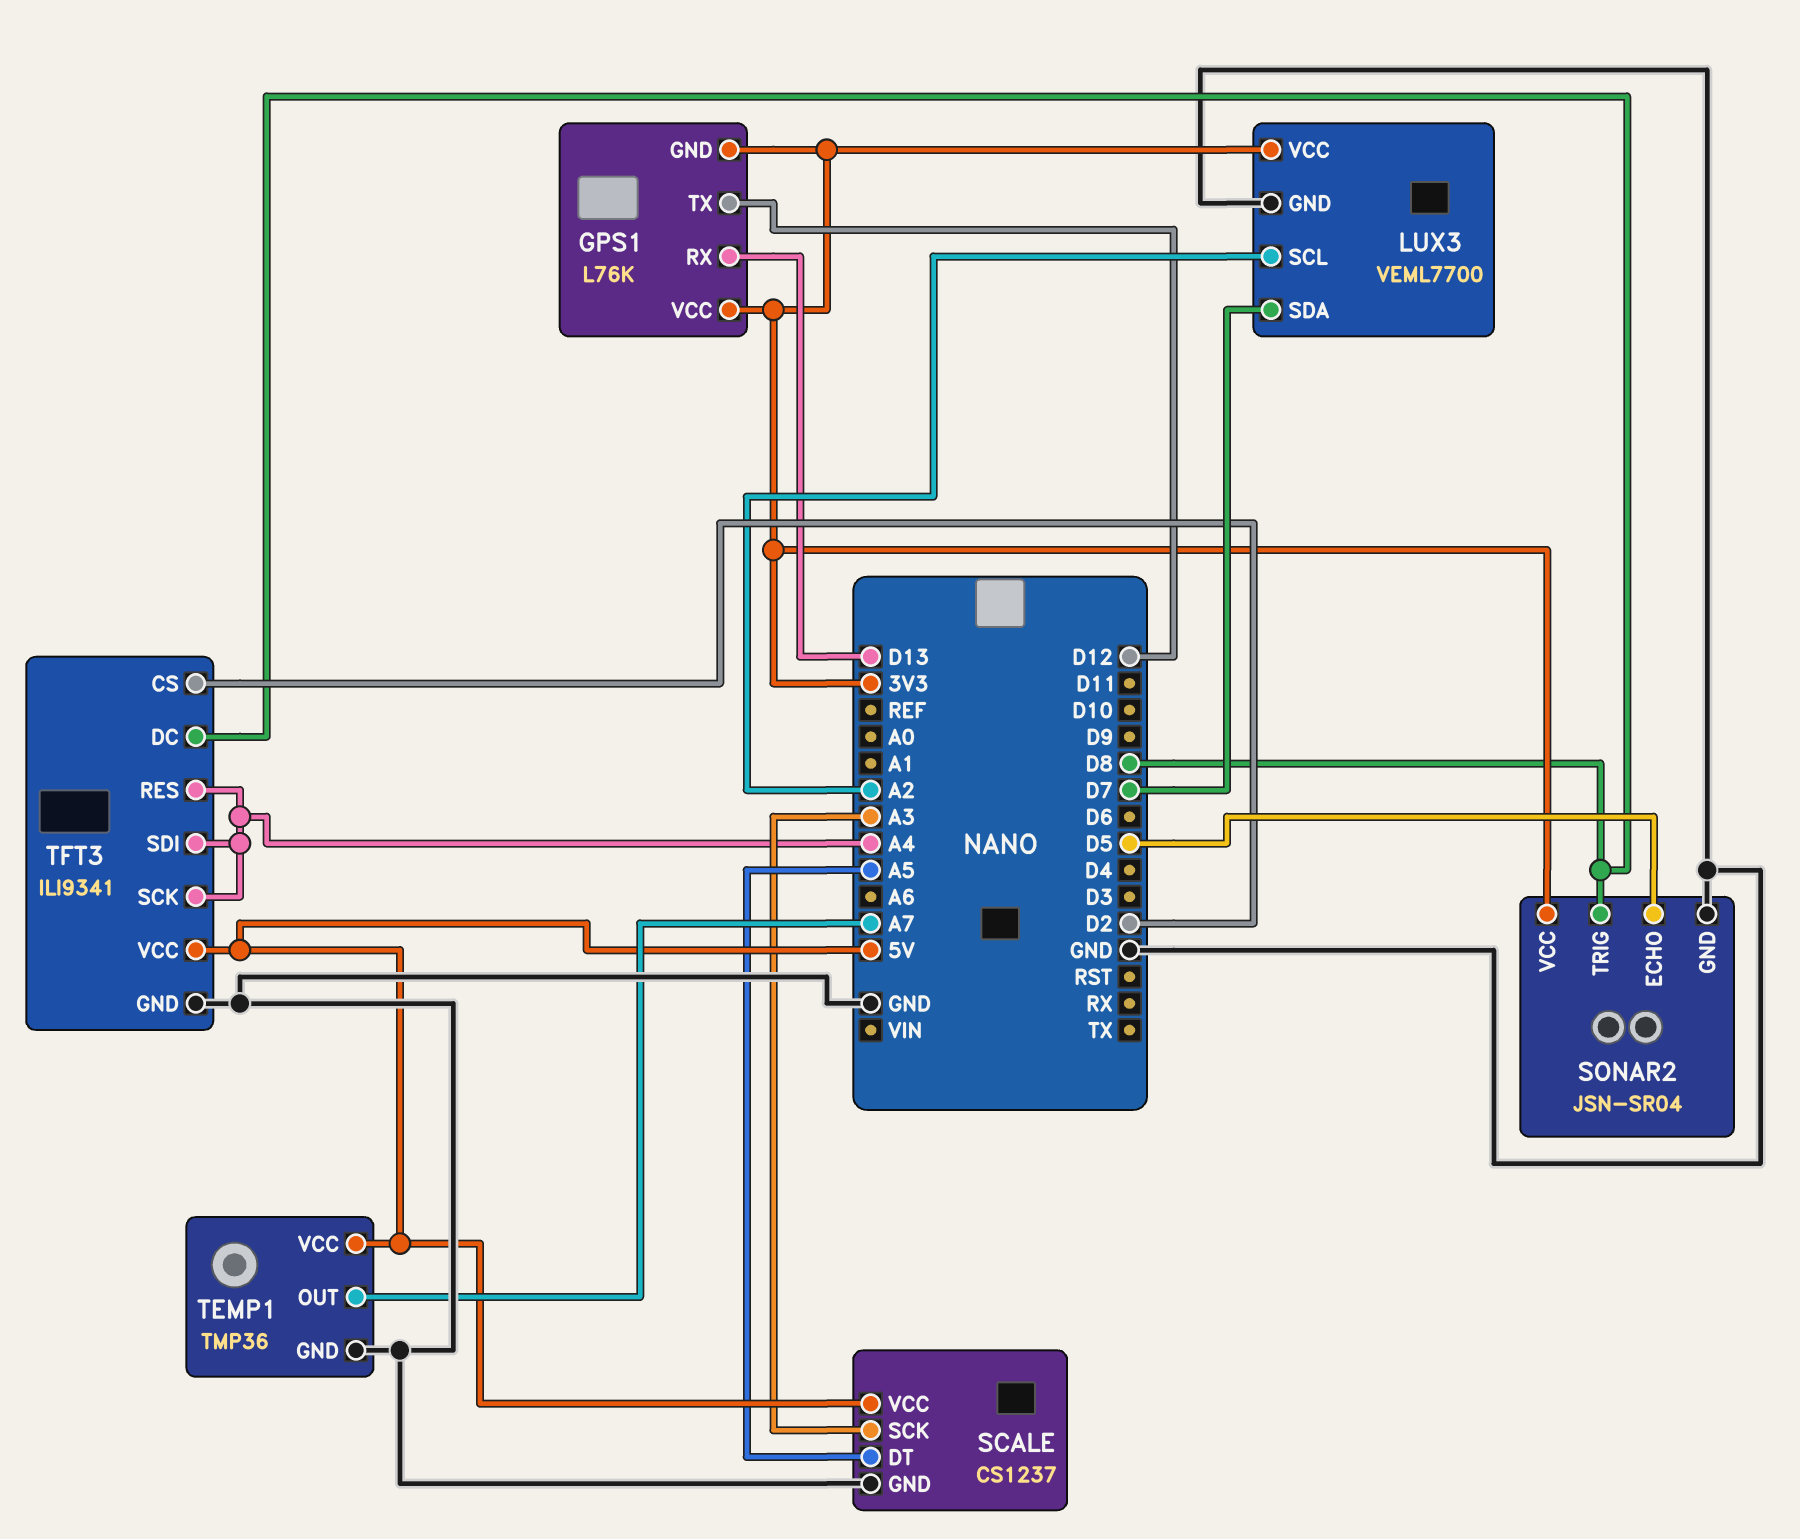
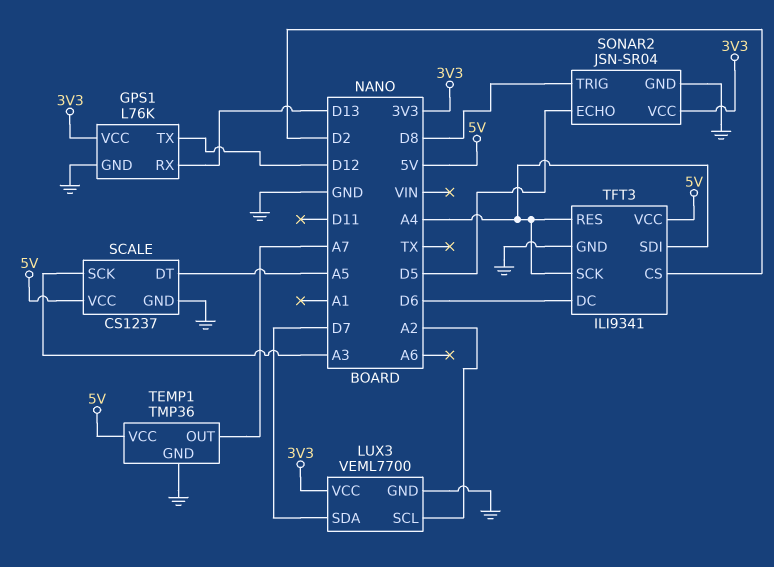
GPS1 pin GND: 3V3 -> GND
TFT3 pin DC: D8 -> D6

